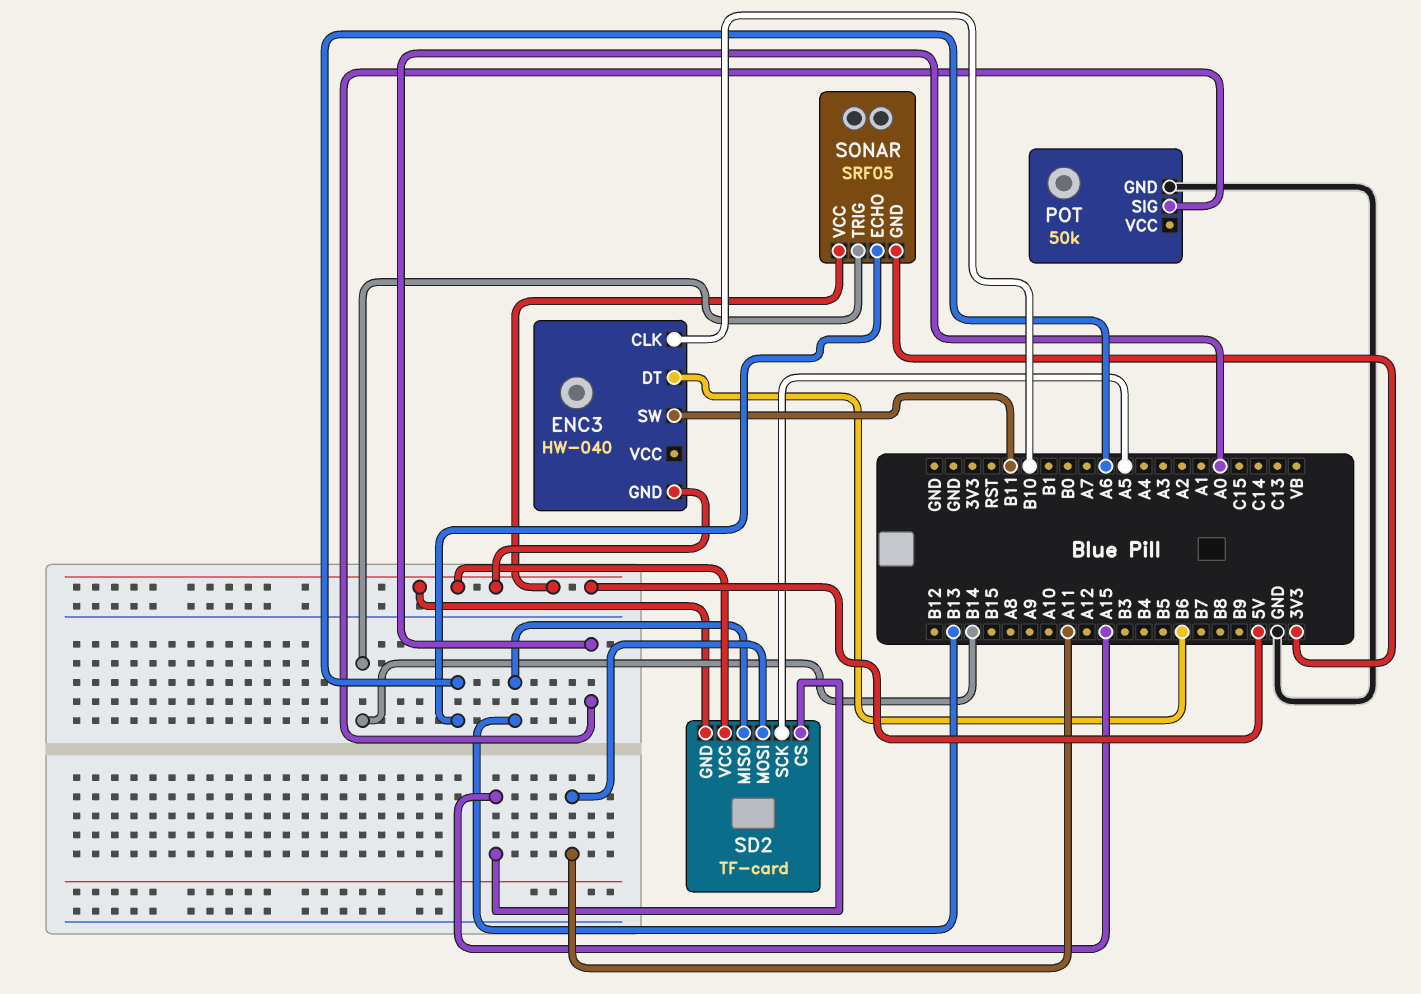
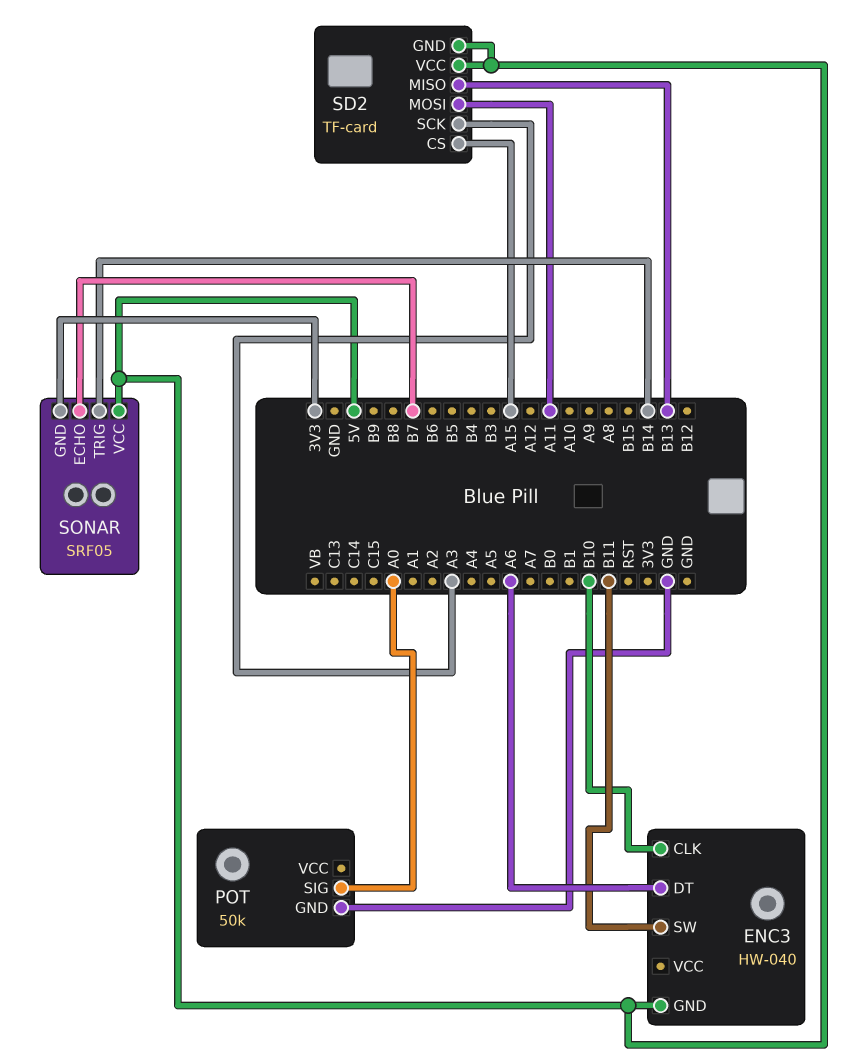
ENC3 pin DT: B6 -> A6
SD2 pin SCK: A5 -> A3
SONAR pin ECHO: A6 -> B7

